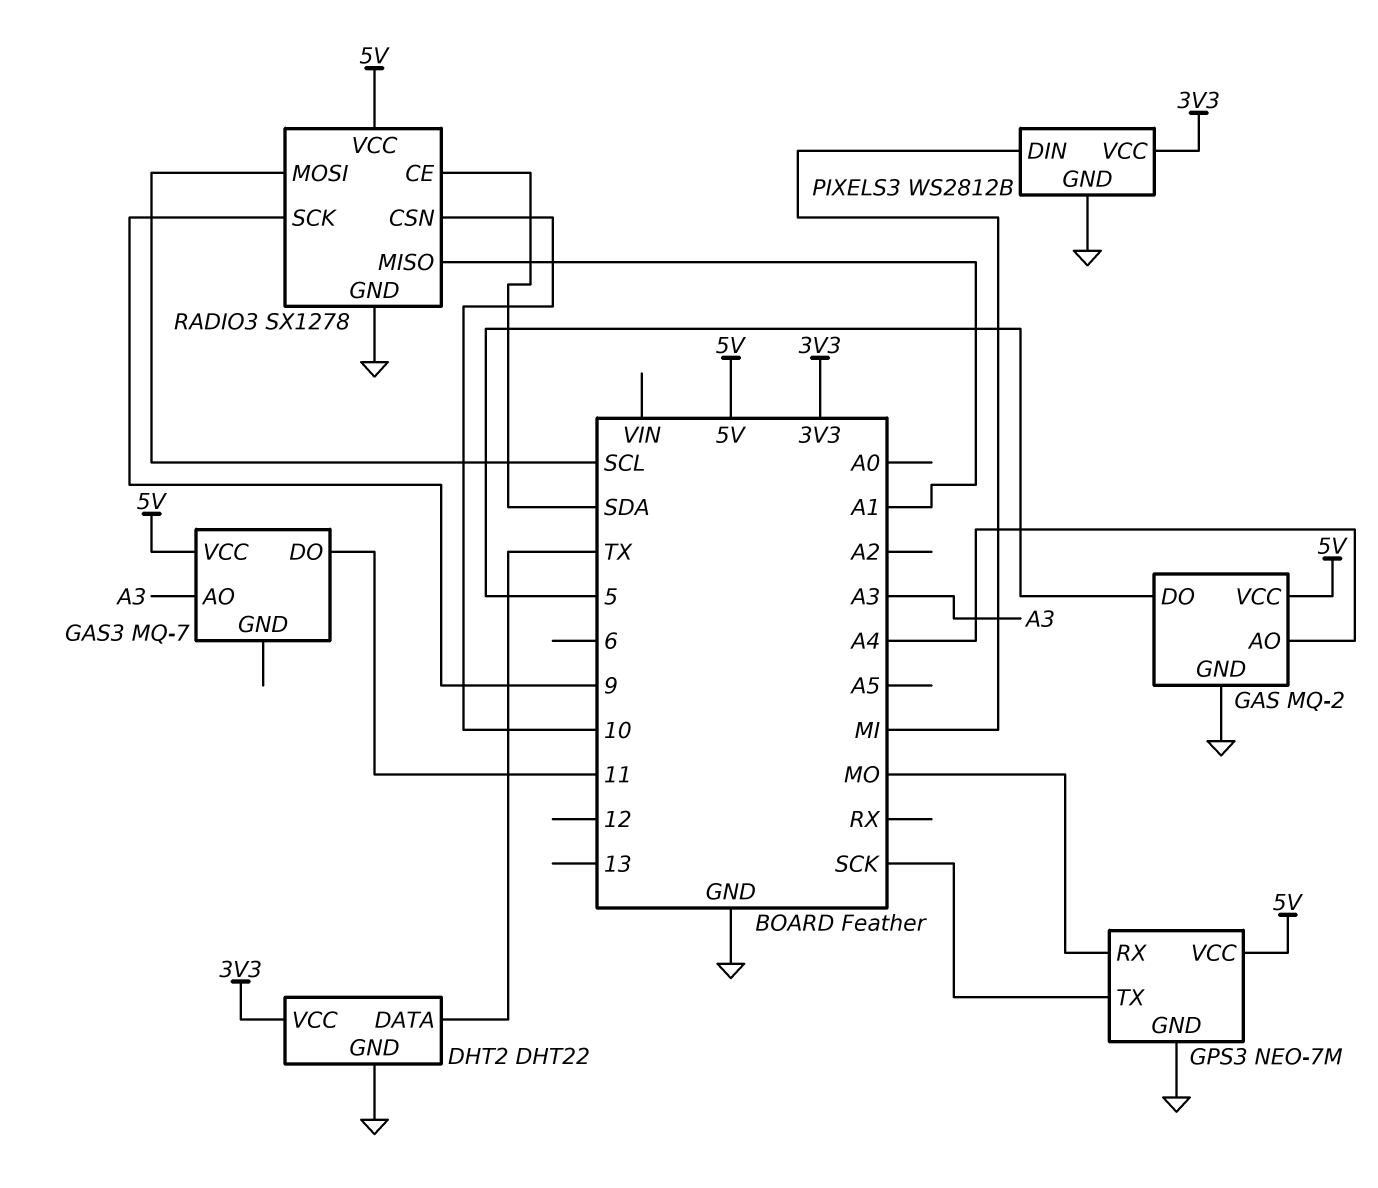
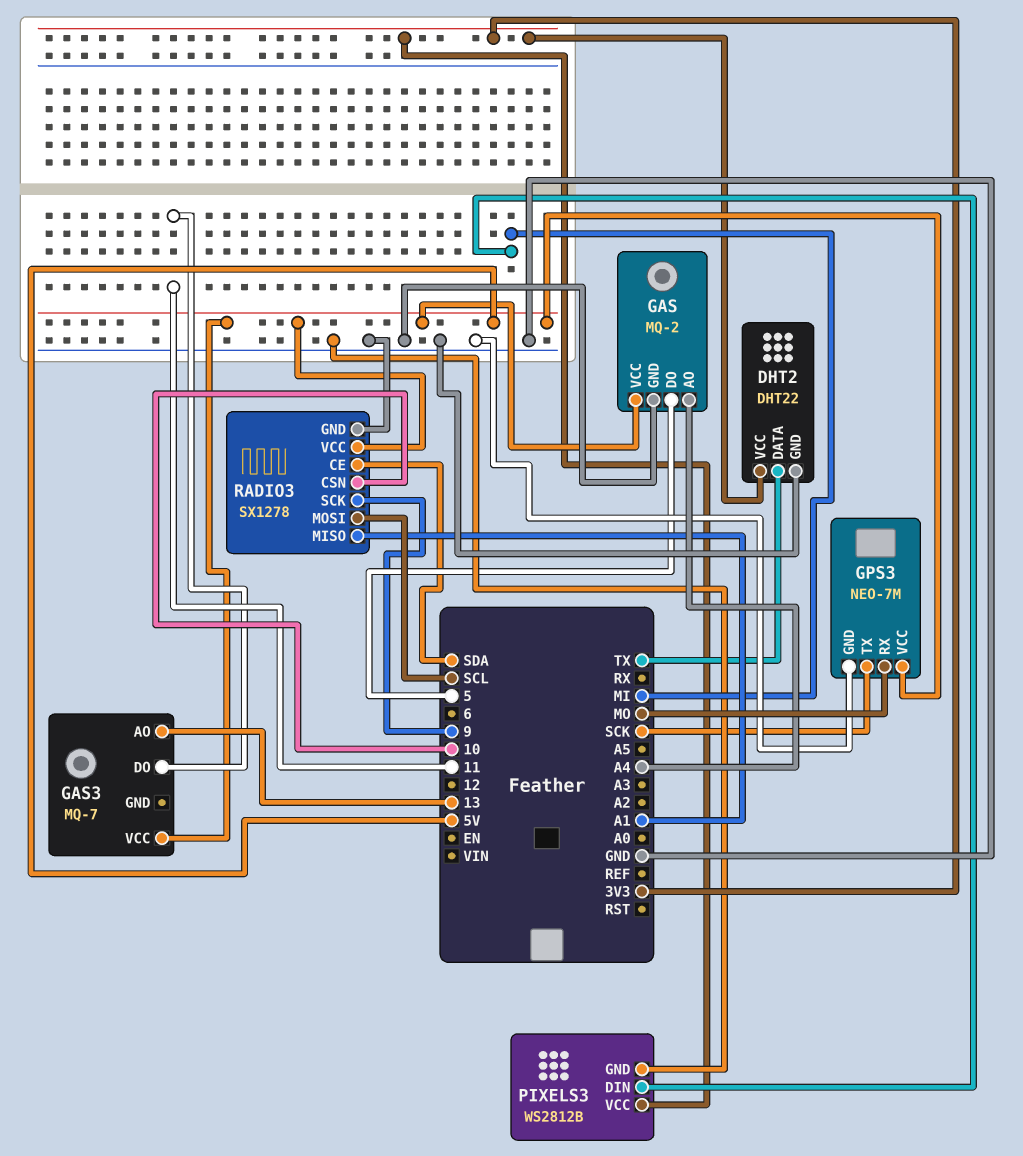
GAS3 pin AO: A3 -> 13

